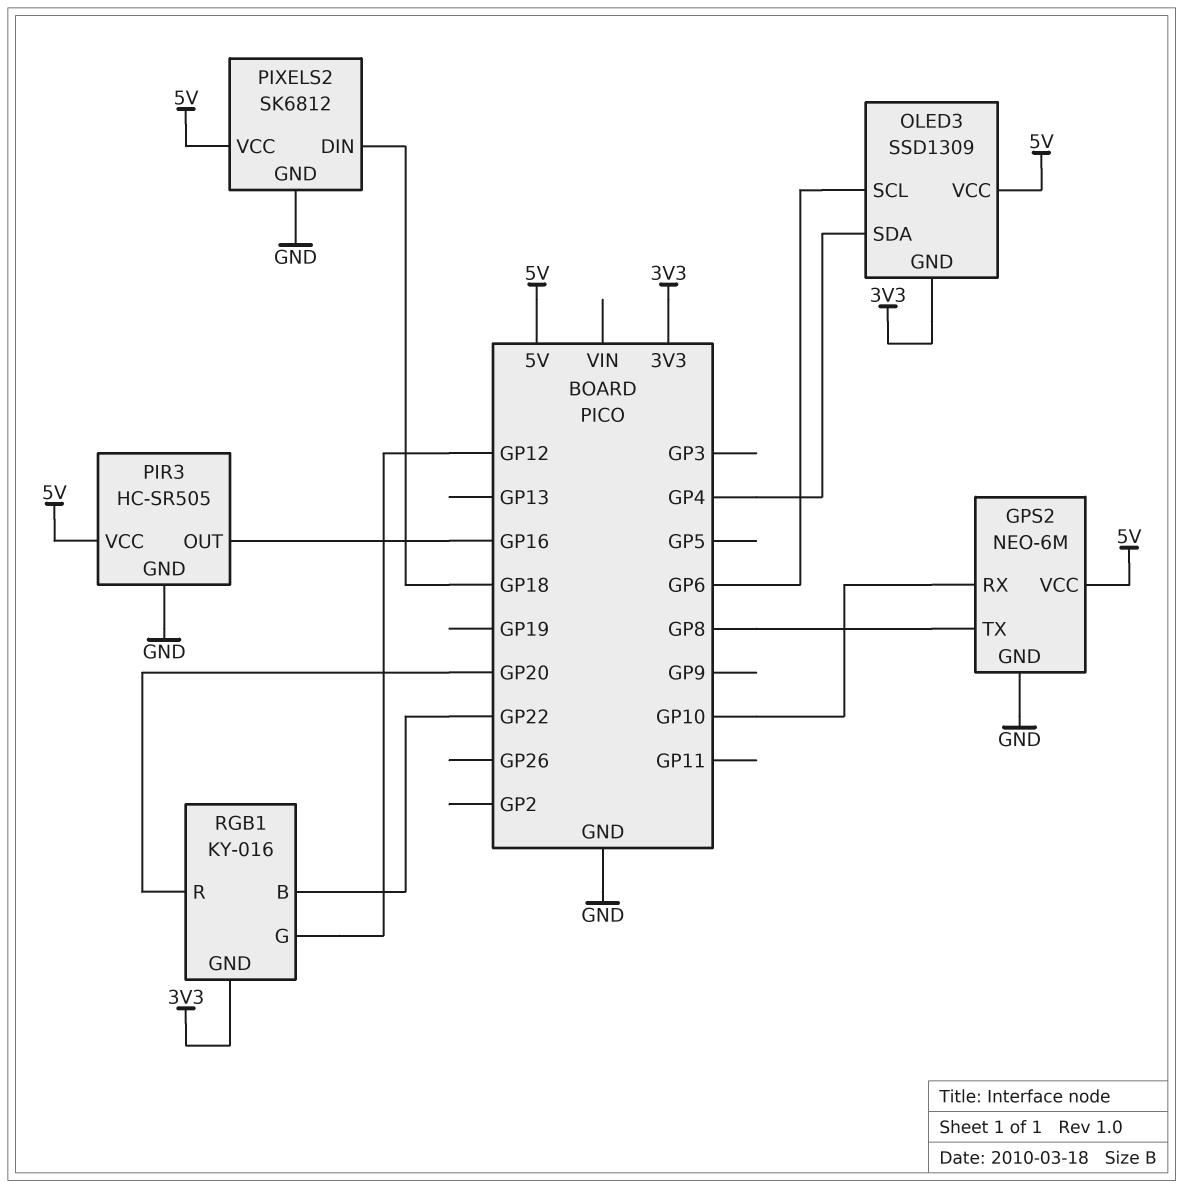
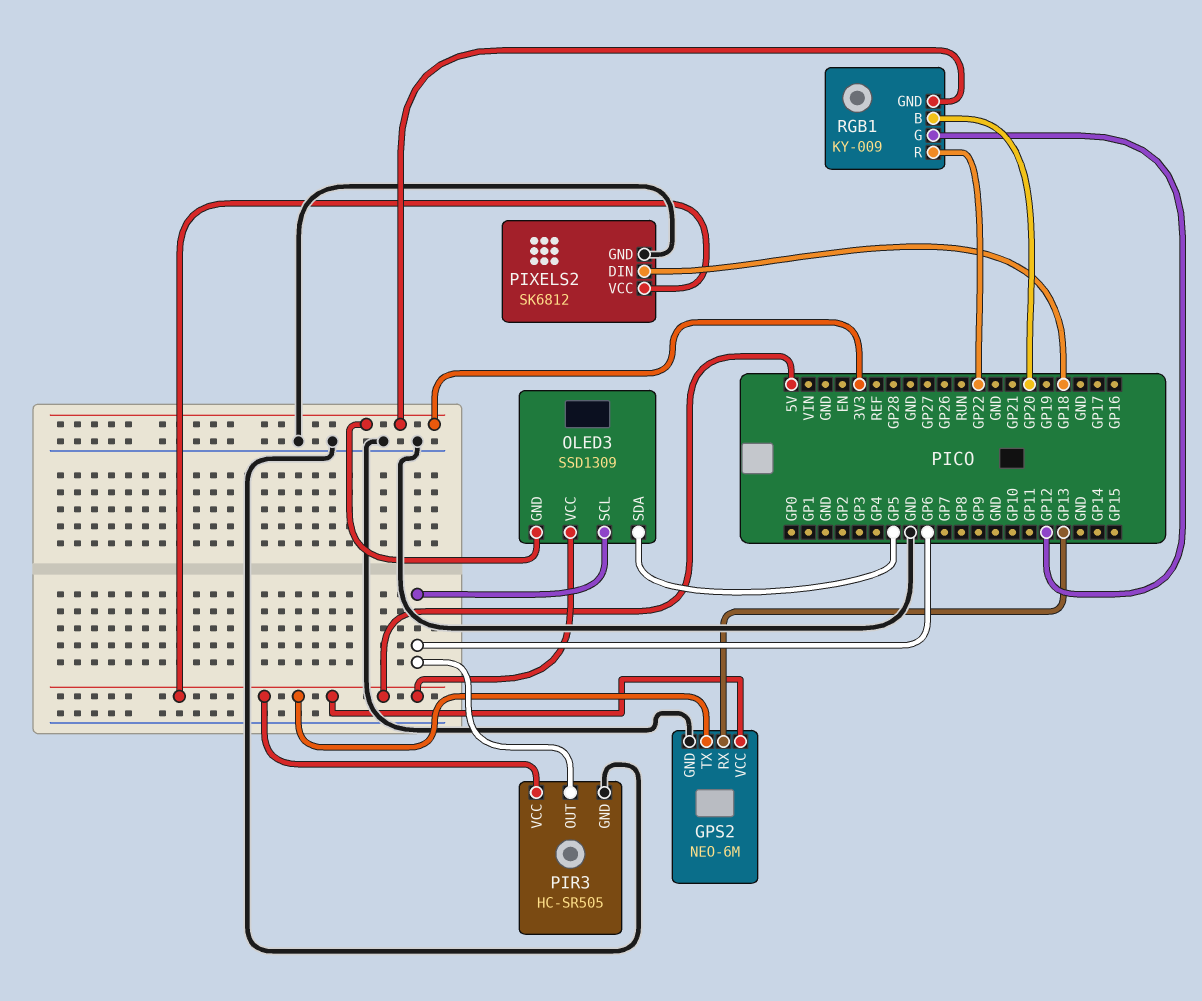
GPS2 pin RX: GP10 -> GP13
GPS2 pin TX: GP8 -> 5V
OLED3 pin SDA: GP4 -> GP5
PIR3 pin OUT: GP16 -> GP6
RGB1: KY-016 -> KY-009
RGB1 pin B: GP22 -> GP20
RGB1 pin R: GP20 -> GP22

